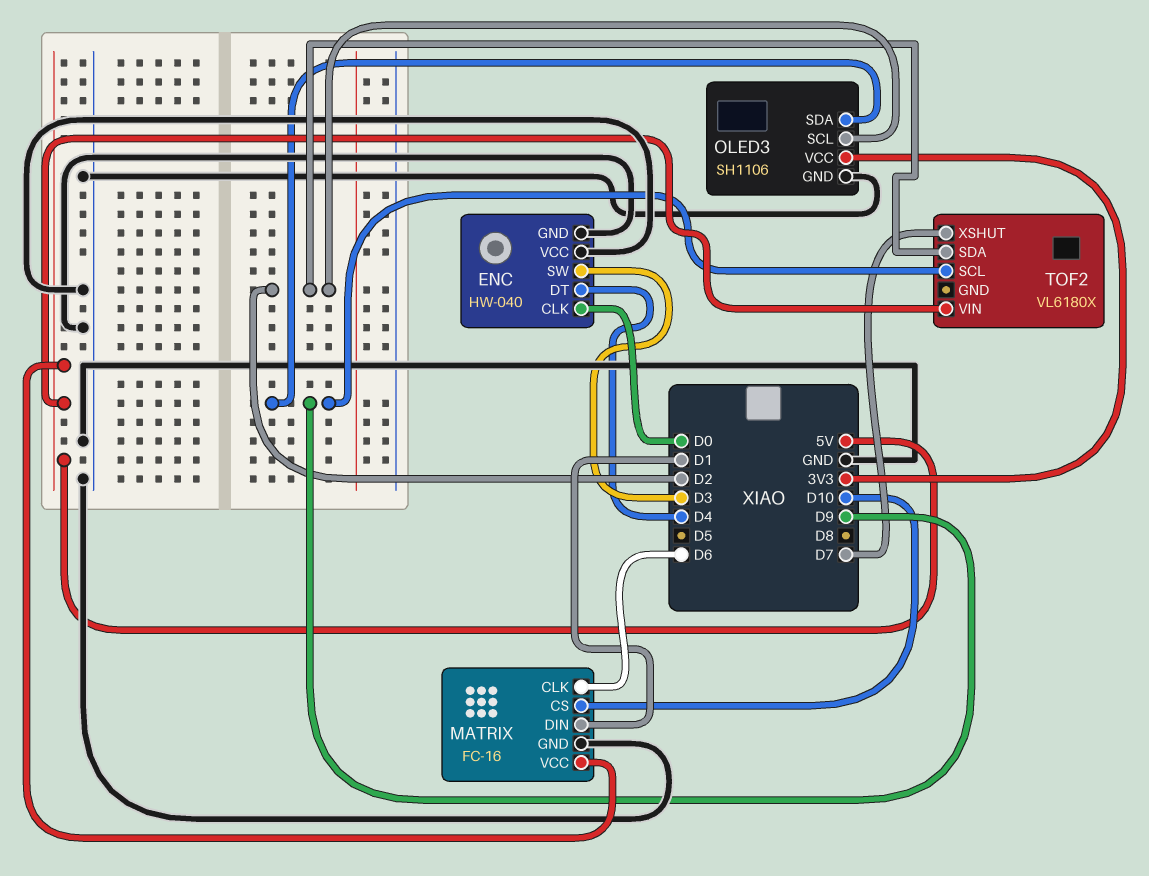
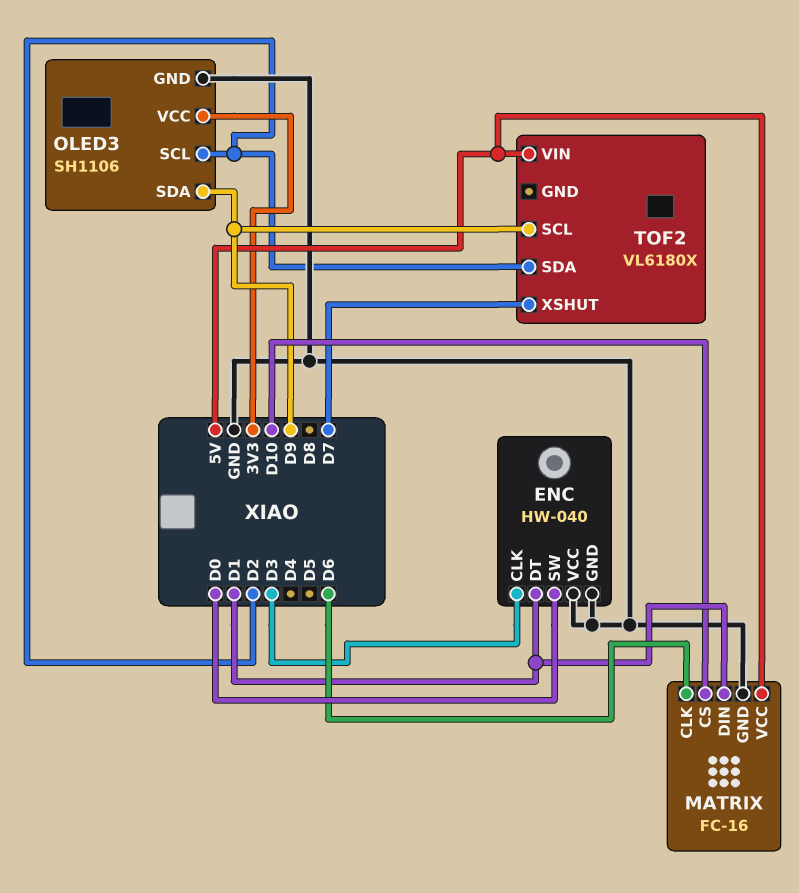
ENC pin CLK: D0 -> D3
ENC pin DT: D4 -> D1
ENC pin SW: D3 -> D0

